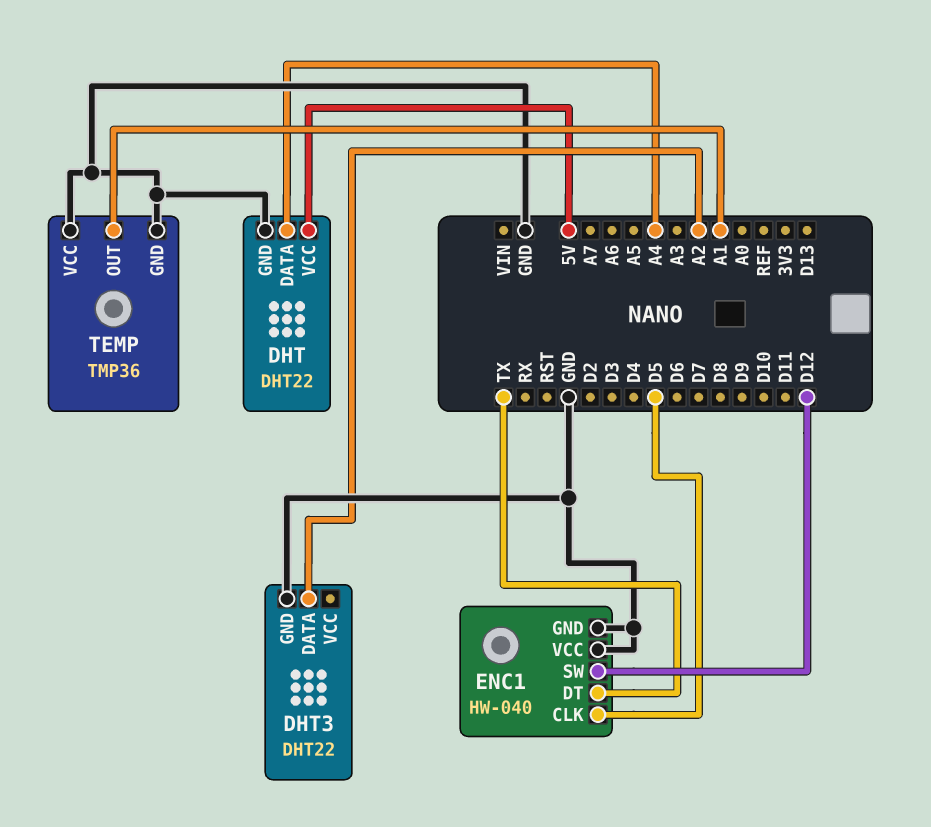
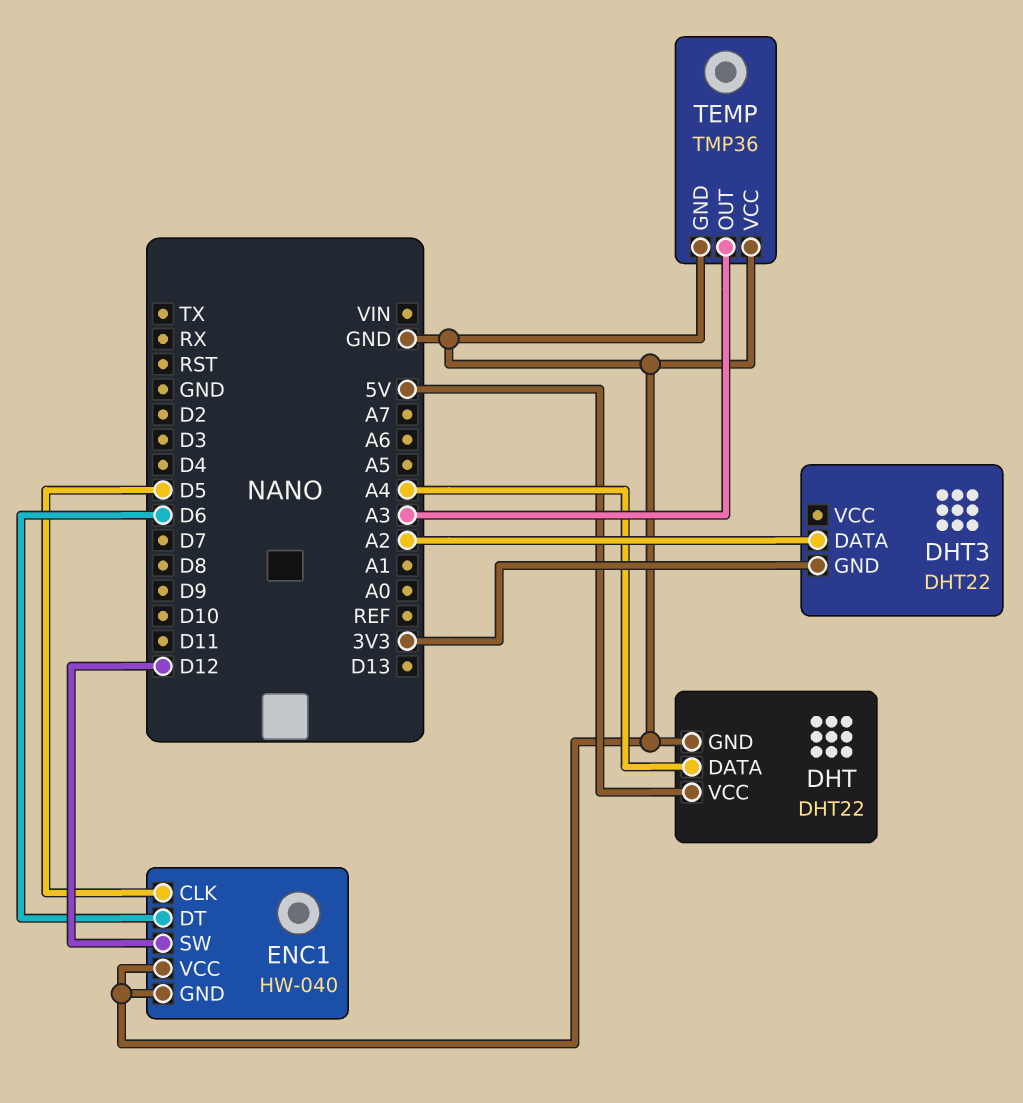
DHT3 pin GND: GND -> 3V3
ENC1 pin DT: TX -> D6
TEMP pin OUT: A1 -> A3

